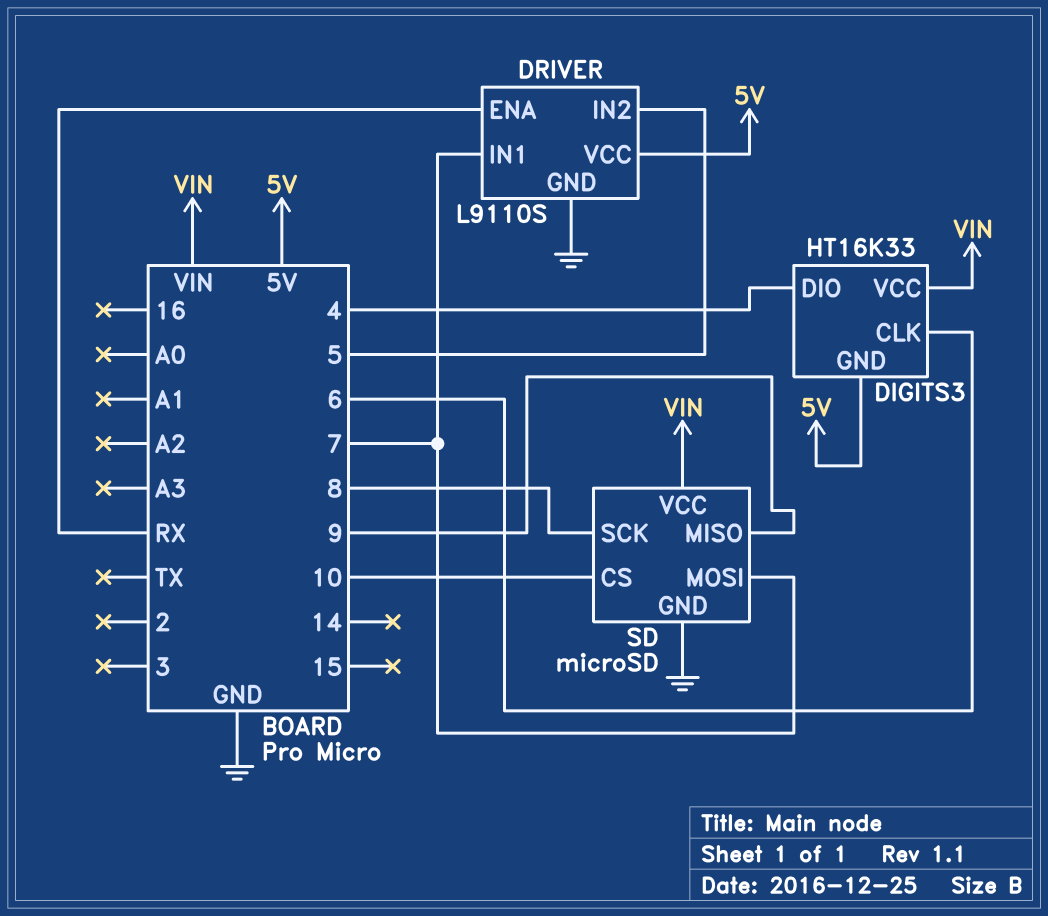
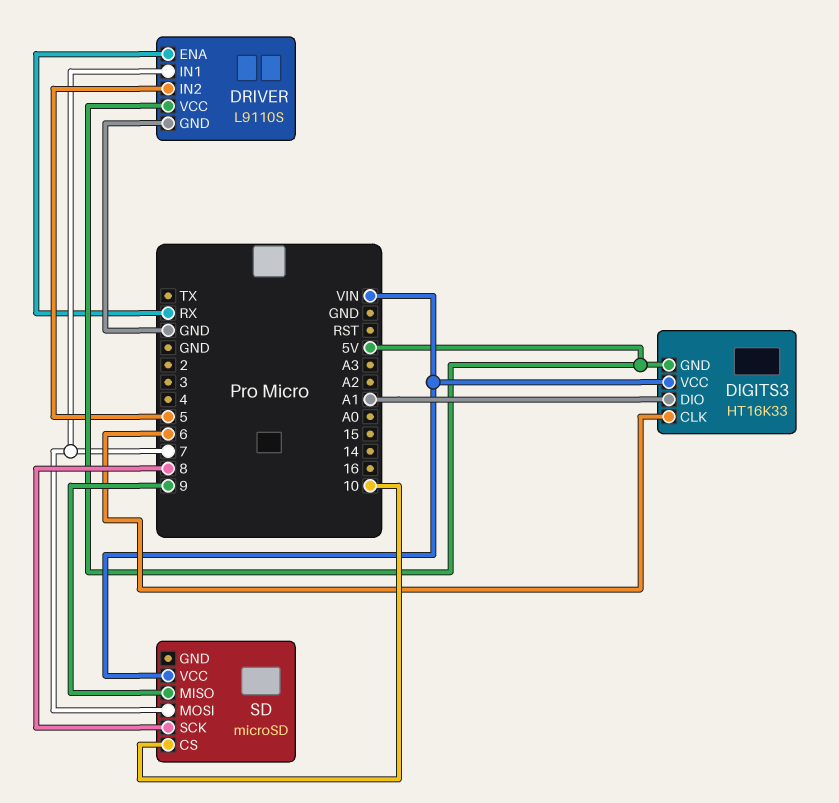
DIGITS3 pin DIO: 4 -> A1
SD pin GND: GND -> none

